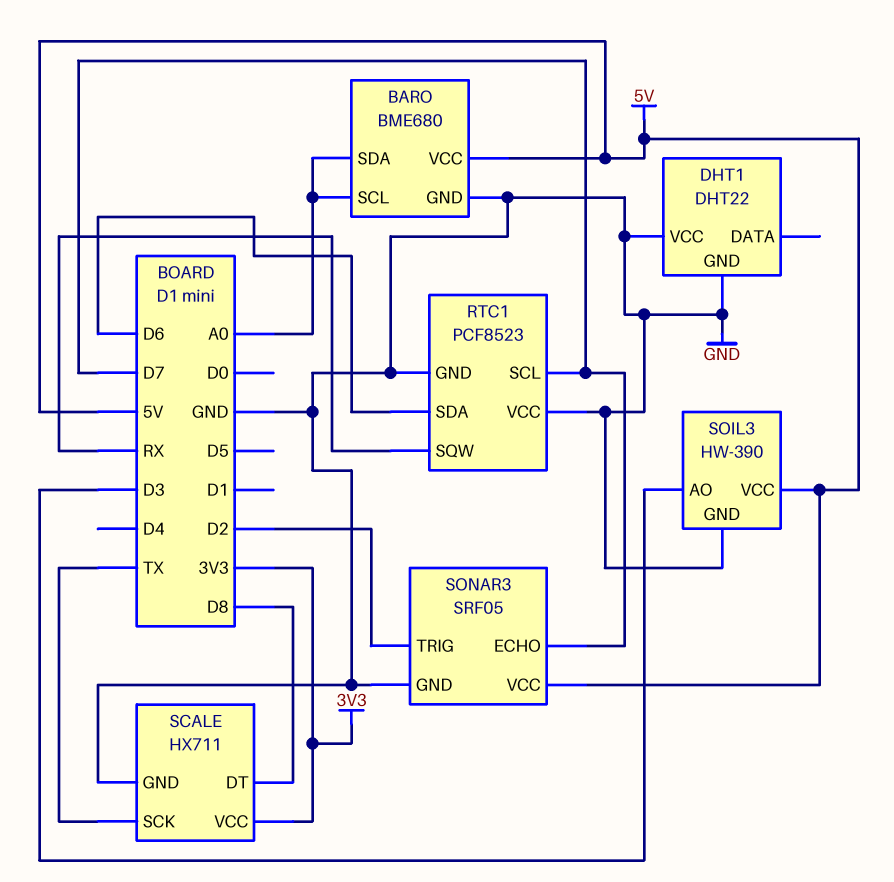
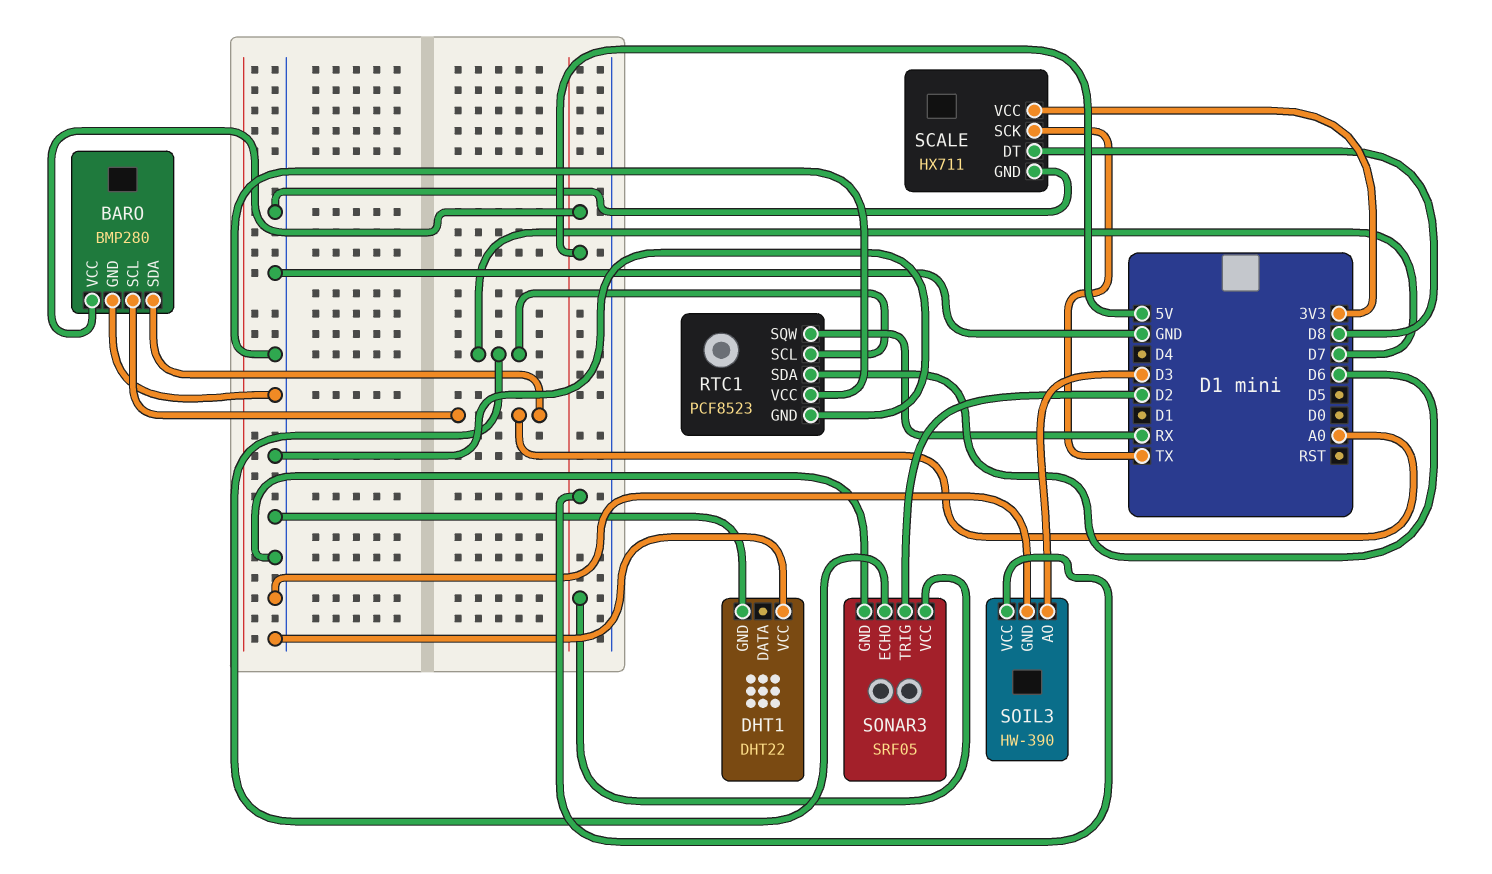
BARO: BME680 -> BMP280

